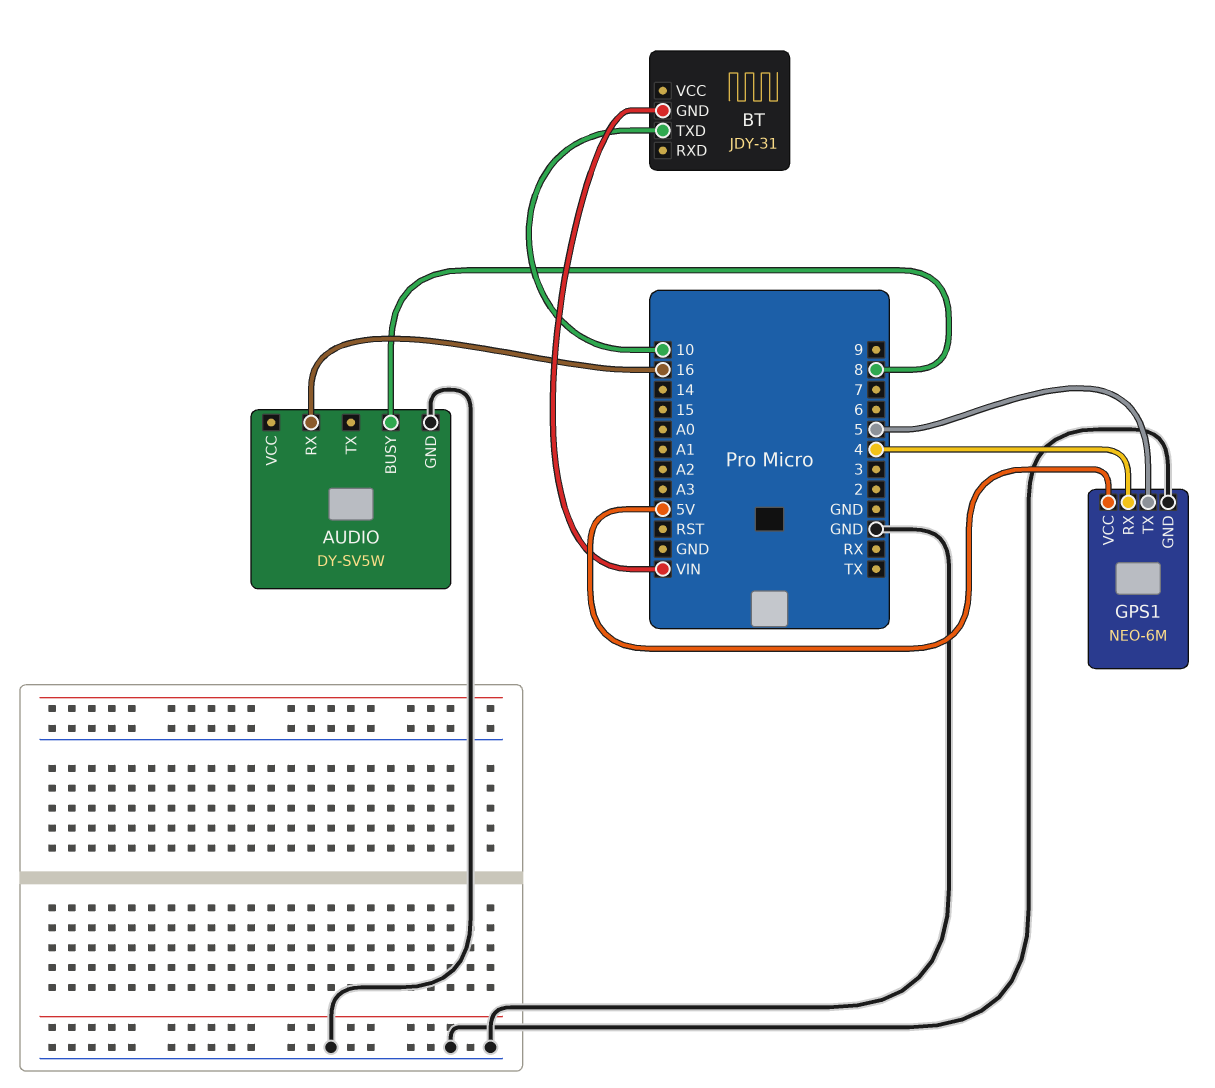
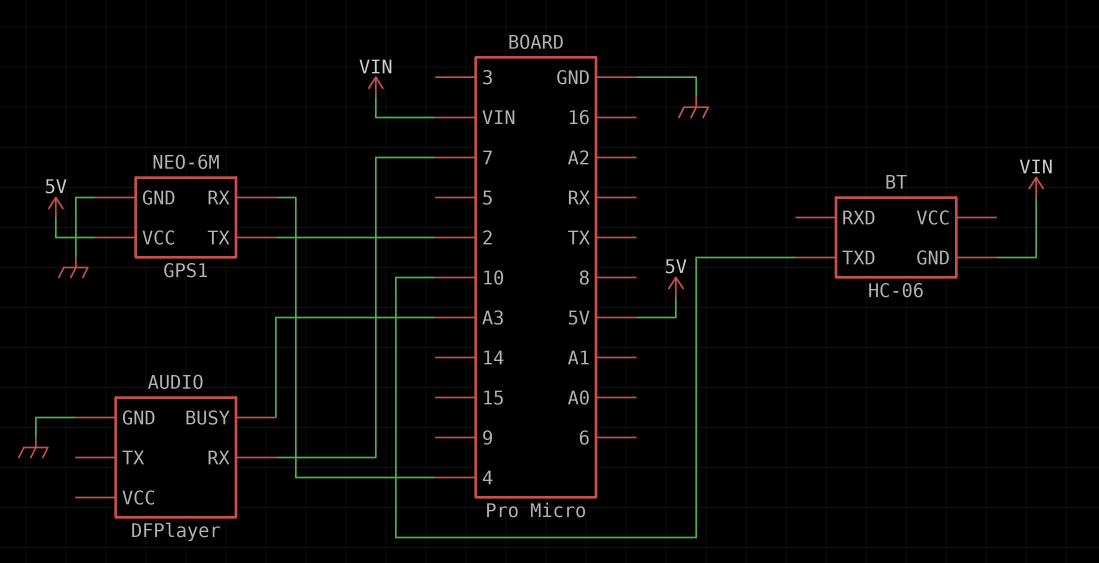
AUDIO: DY-SV5W -> DFPlayer
AUDIO pin BUSY: 8 -> A3
AUDIO pin RX: 16 -> 7
BT: JDY-31 -> HC-06
GPS1 pin TX: 5 -> 2

